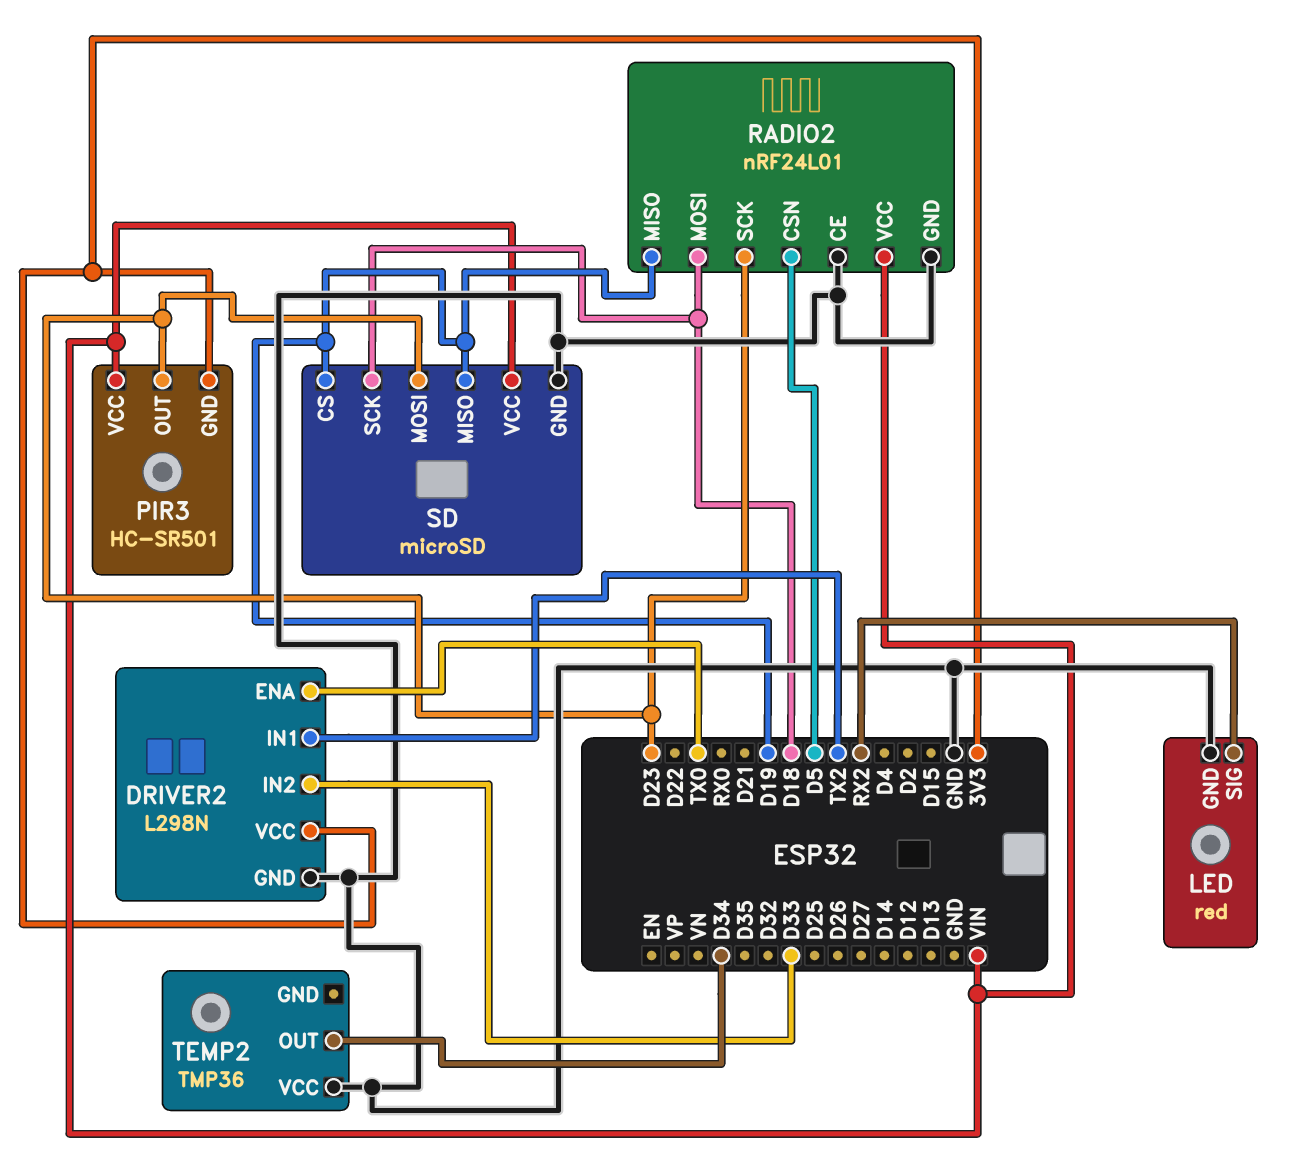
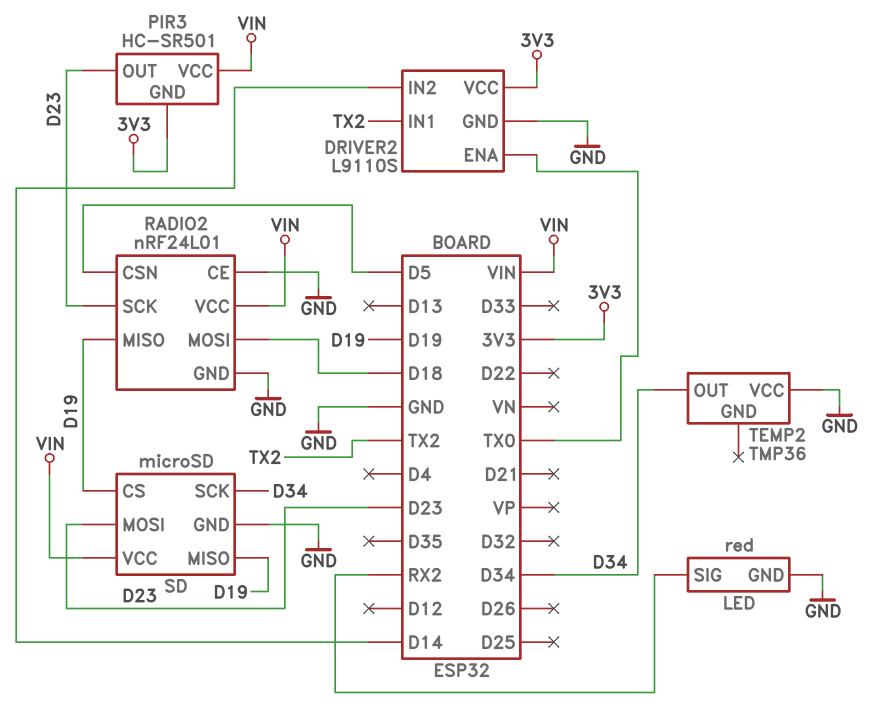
DRIVER2: L298N -> L9110S
DRIVER2 pin IN2: D33 -> D14
SD pin SCK: D18 -> D34

